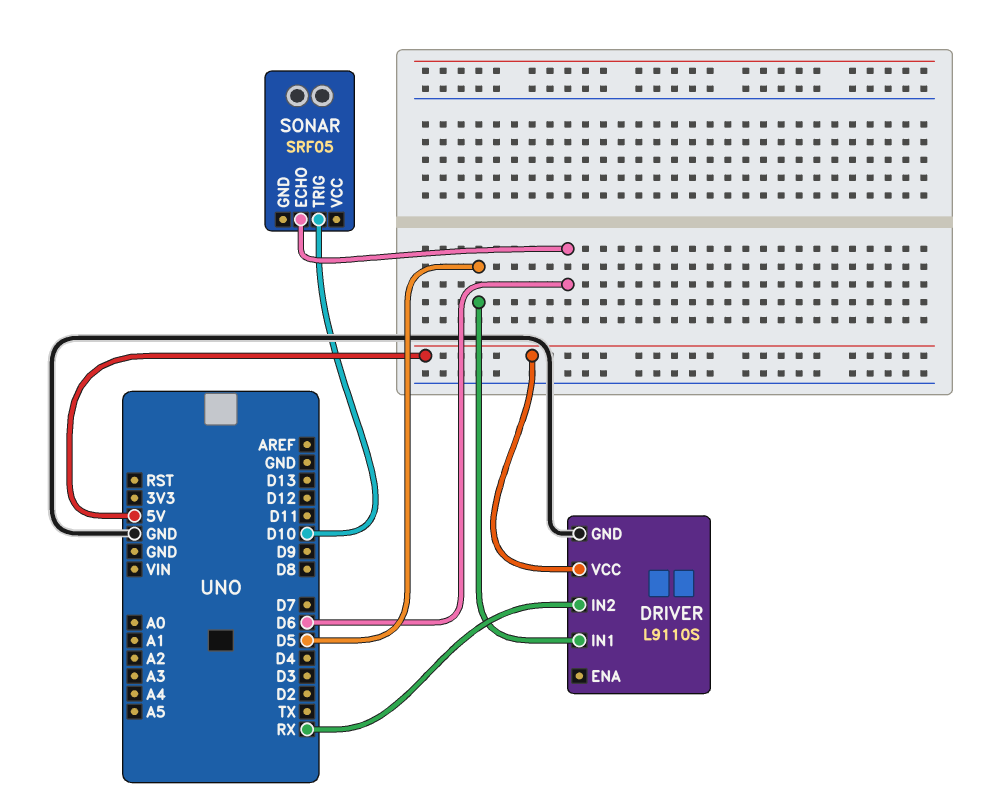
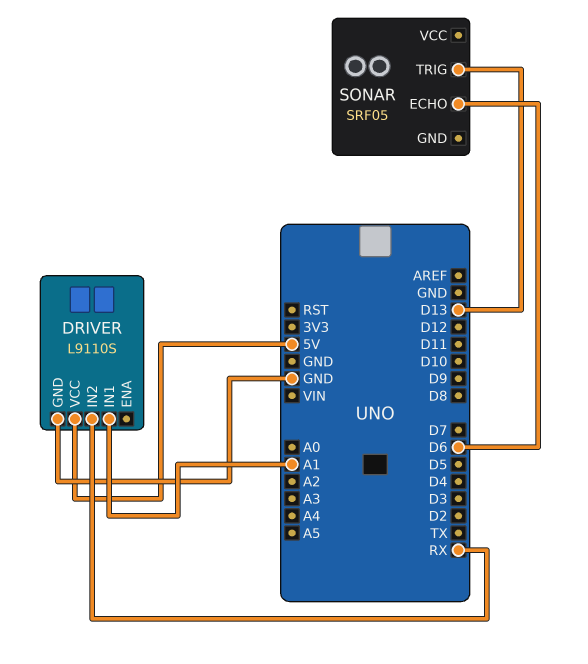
DRIVER pin IN1: D5 -> A1
SONAR pin TRIG: D10 -> D13

